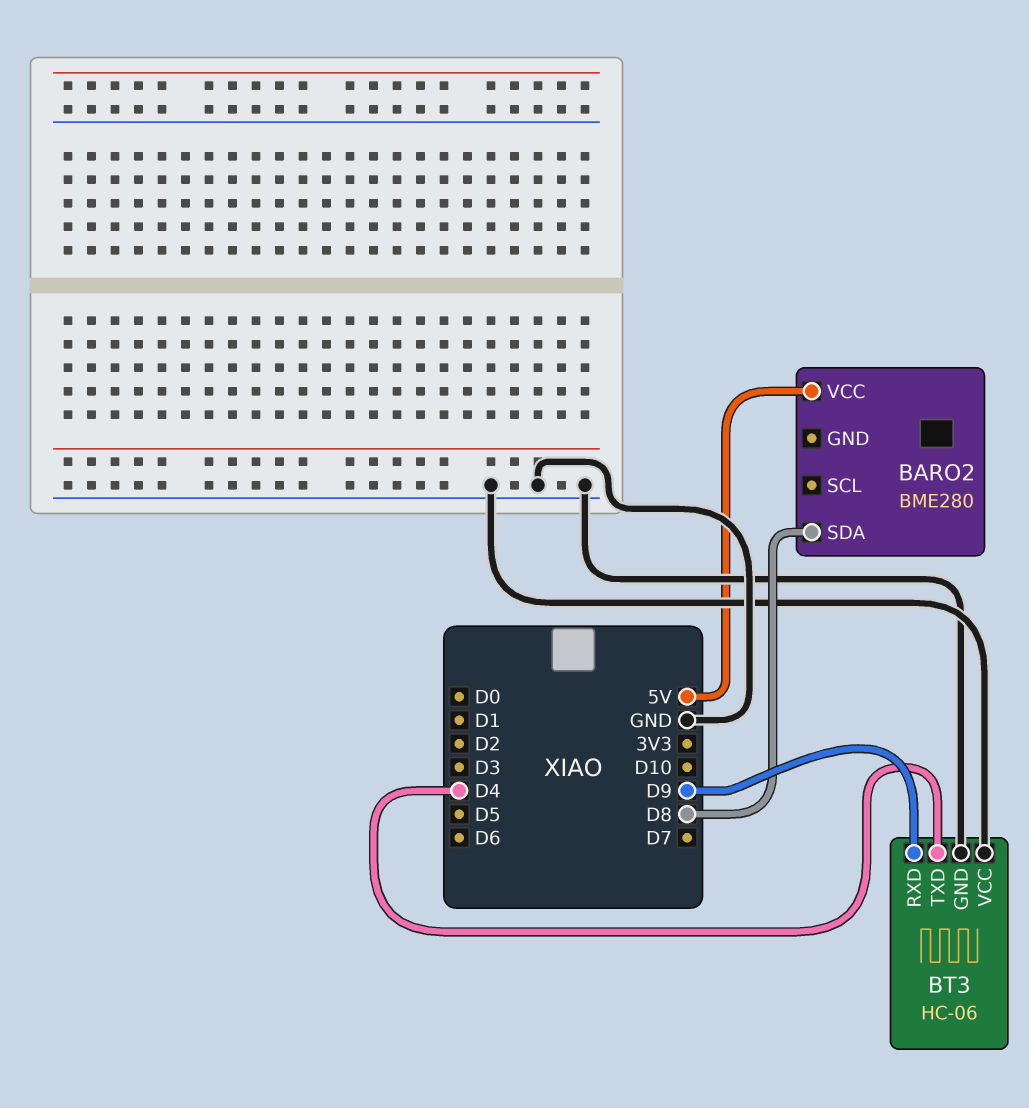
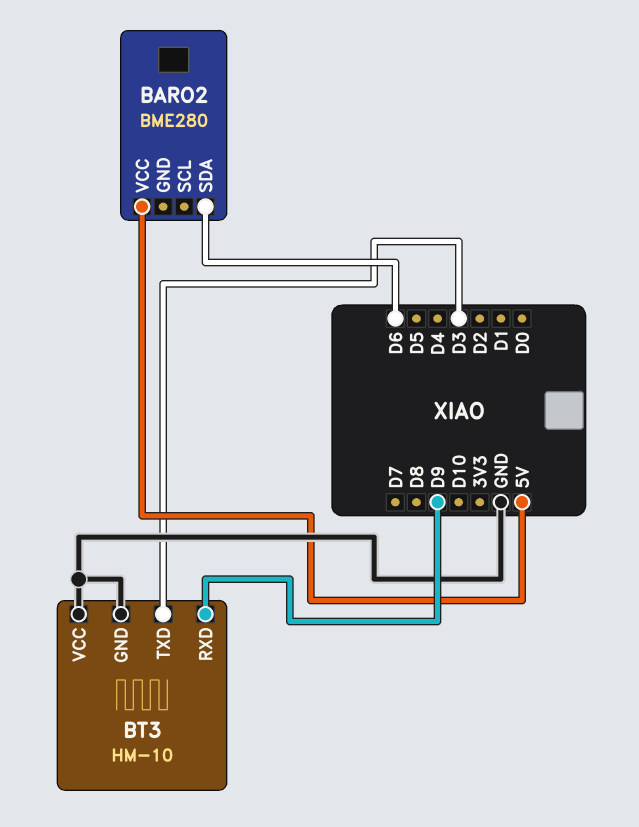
BARO2 pin SDA: D8 -> D6
BT3: HC-06 -> HM-10
BT3 pin TXD: D4 -> D3

